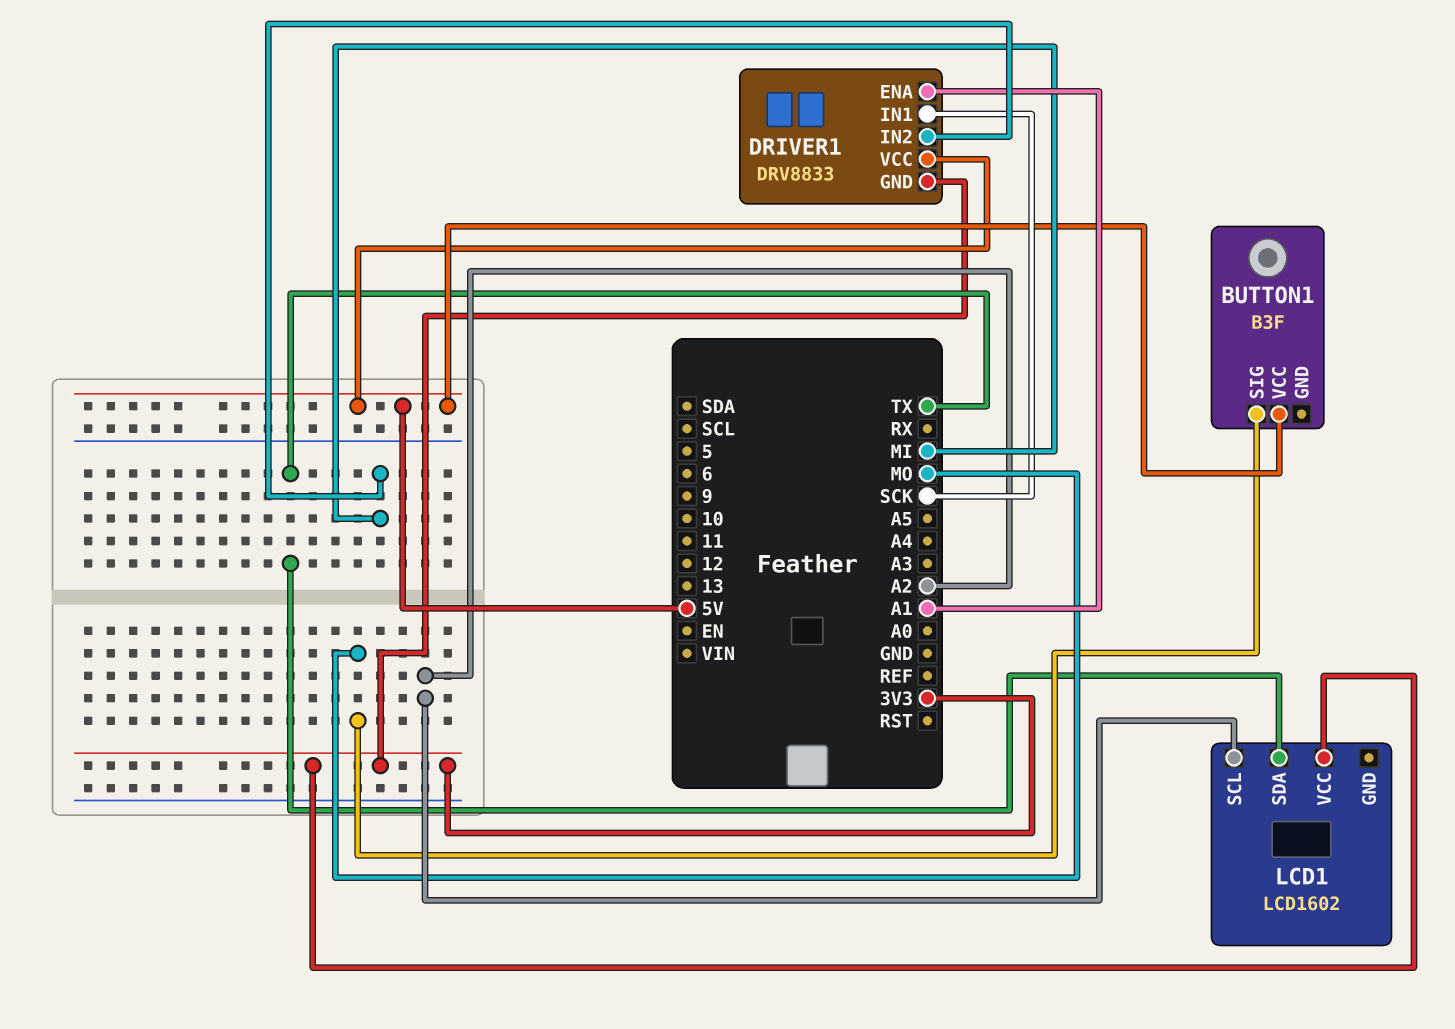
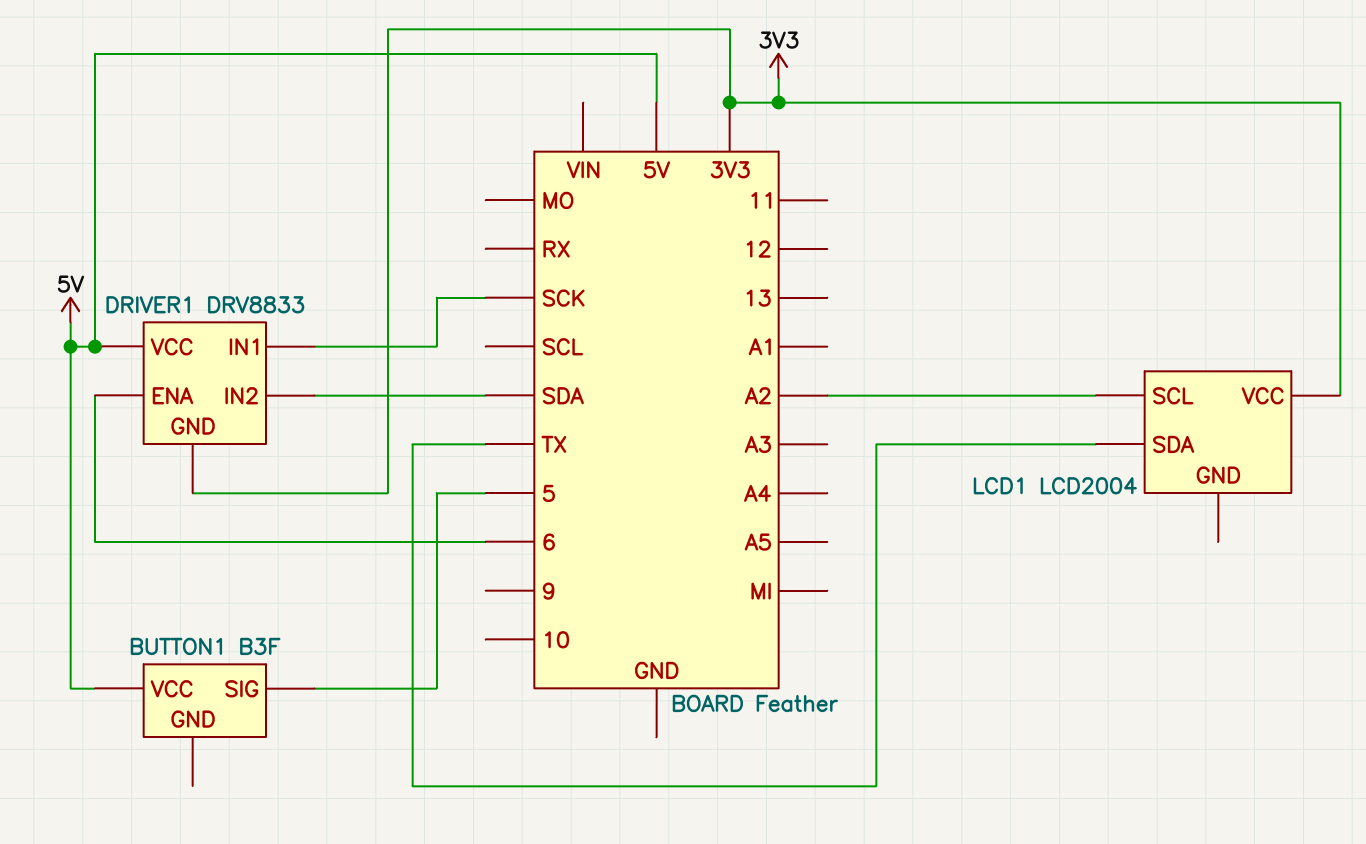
BUTTON1 pin SIG: MO -> 5
DRIVER1 pin ENA: A1 -> 6
DRIVER1 pin IN2: MI -> SDA
LCD1: LCD1602 -> LCD2004

